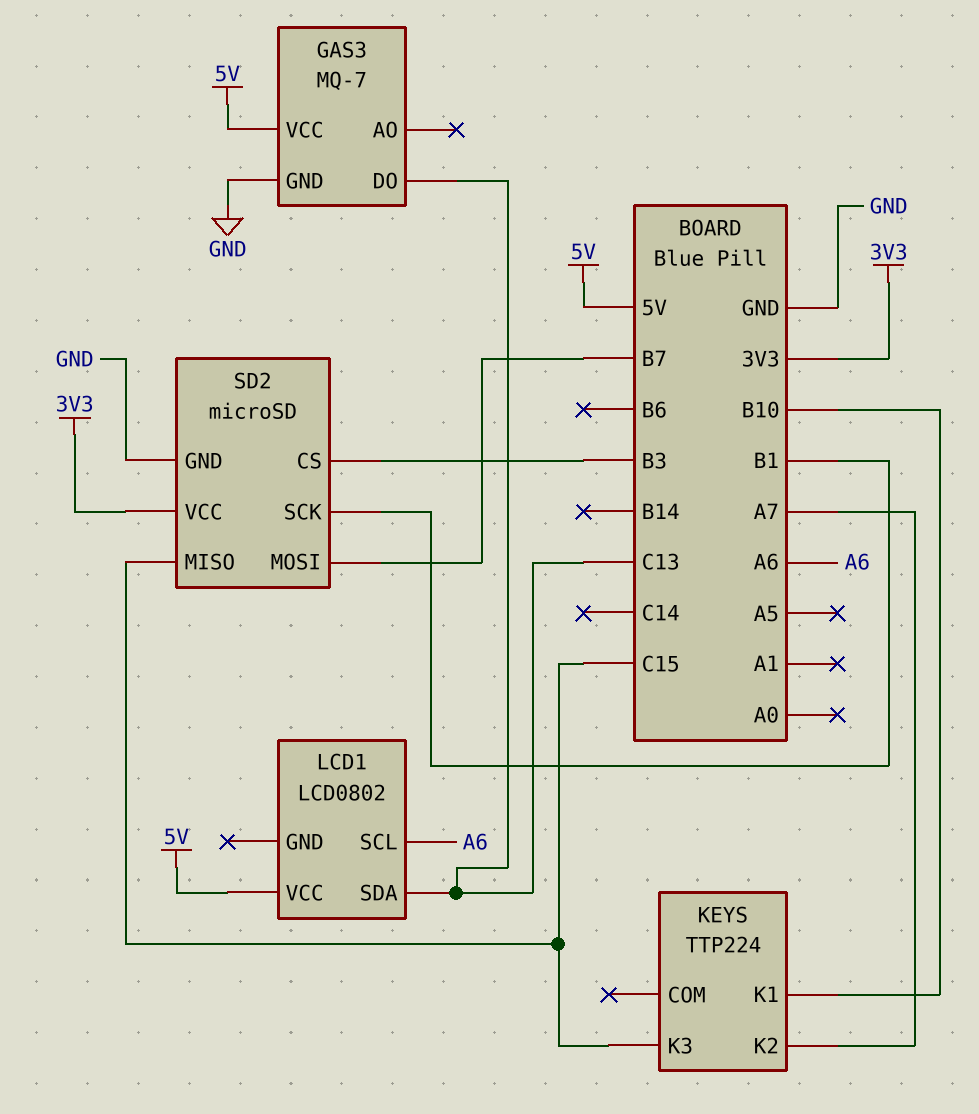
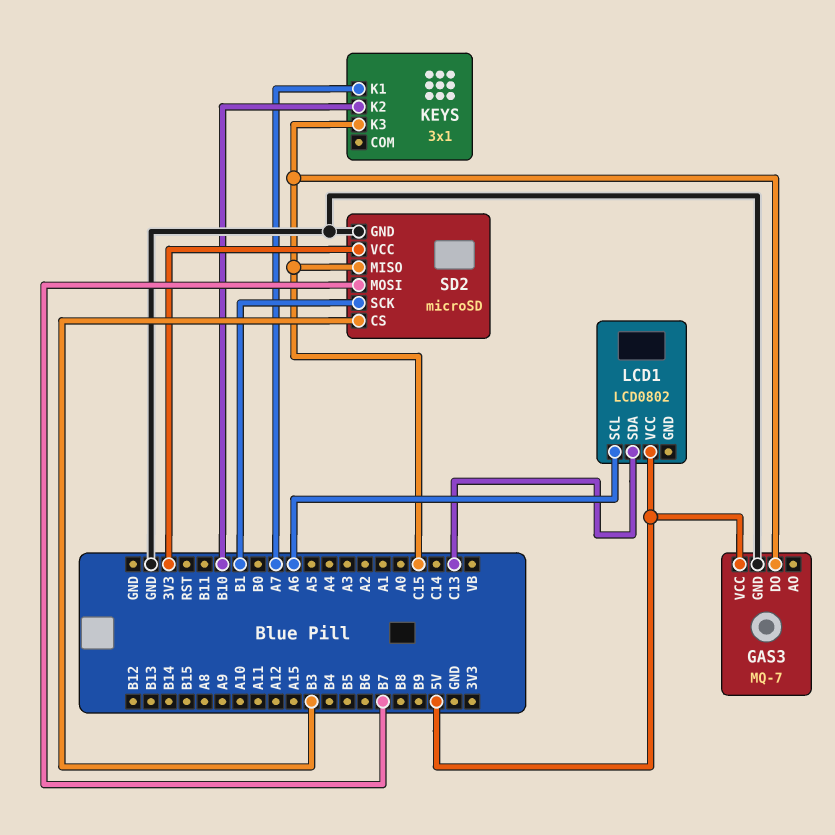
GAS3 pin DO: C13 -> C15
KEYS: TTP224 -> 3x1
KEYS pin K1: B10 -> A7
KEYS pin K2: A7 -> B10

